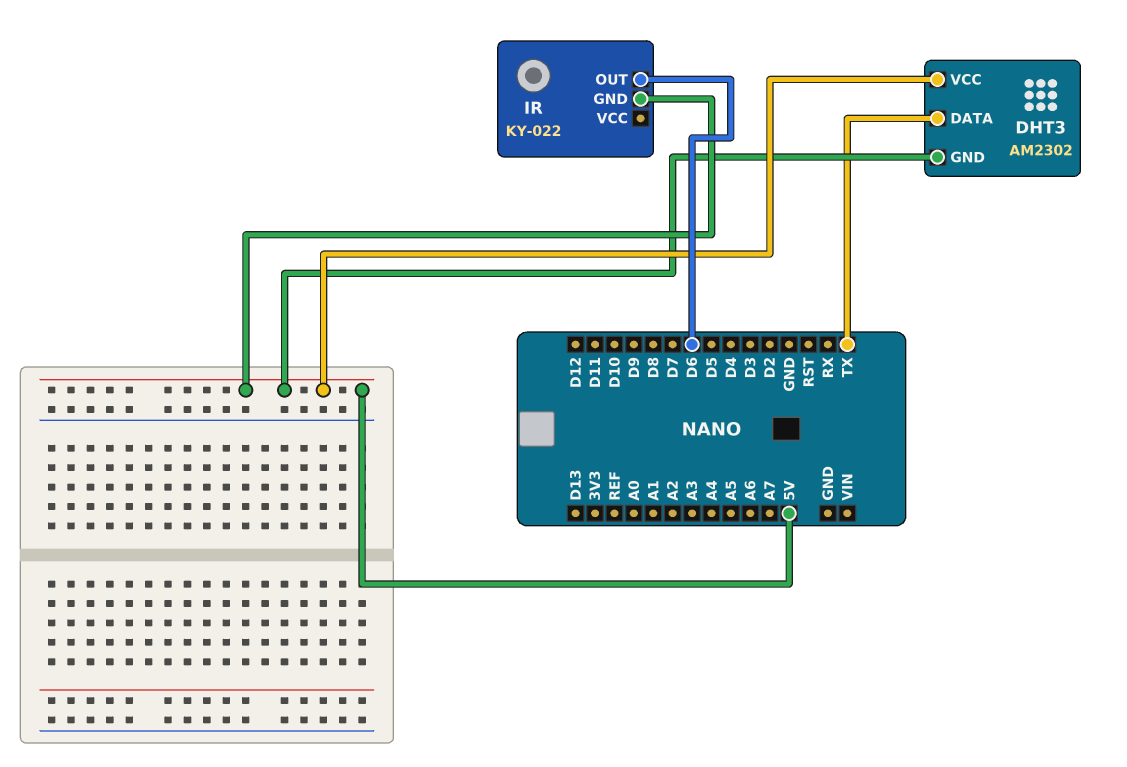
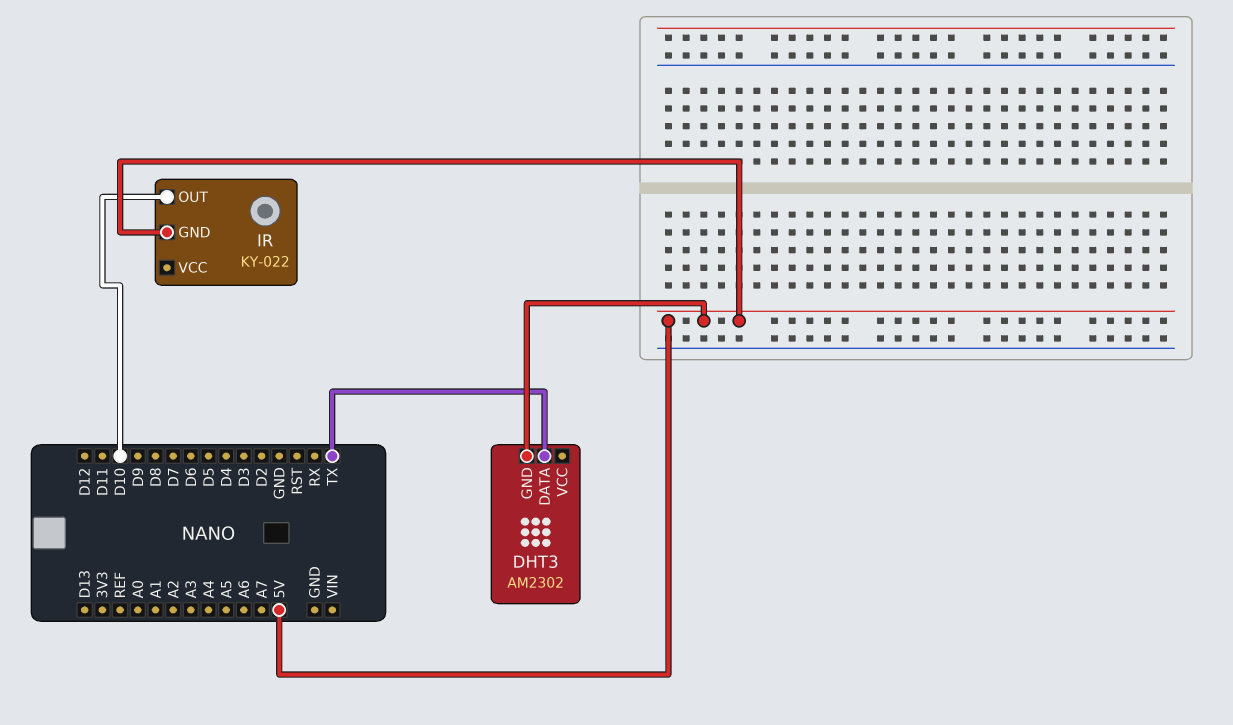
DHT3 pin VCC: 5V -> none
IR pin OUT: D6 -> D10

